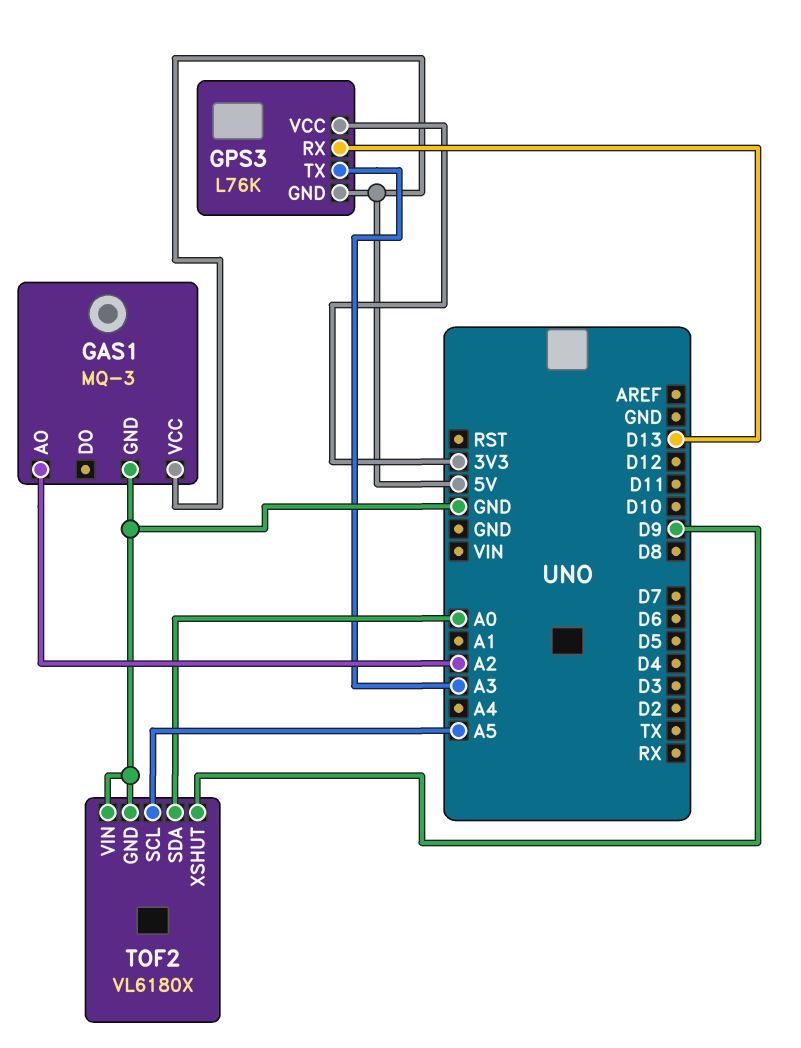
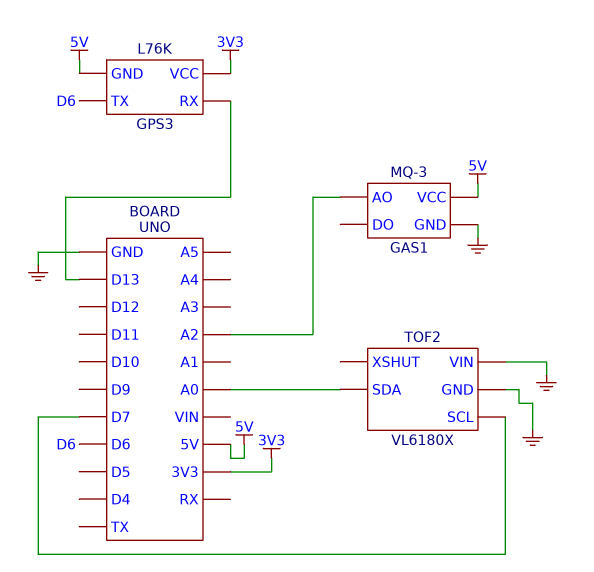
GPS3 pin TX: A3 -> D6
TOF2 pin SCL: A5 -> D7
TOF2 pin XSHUT: D9 -> none

